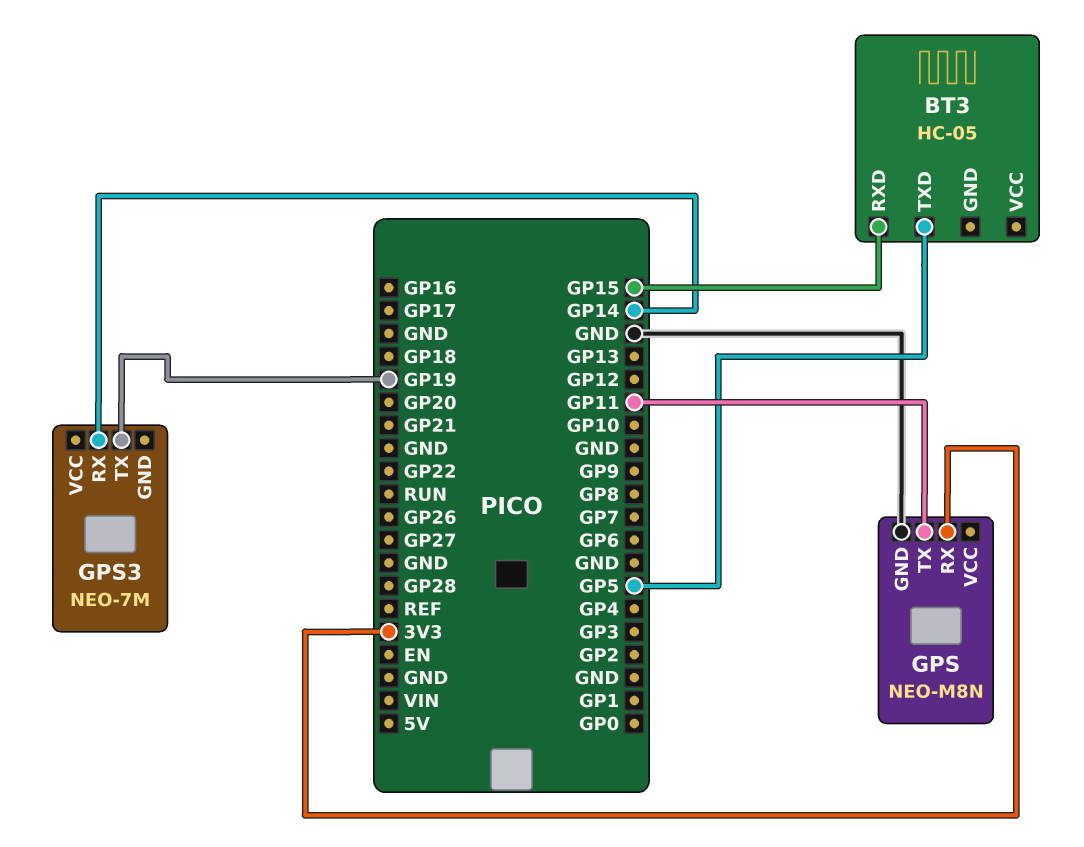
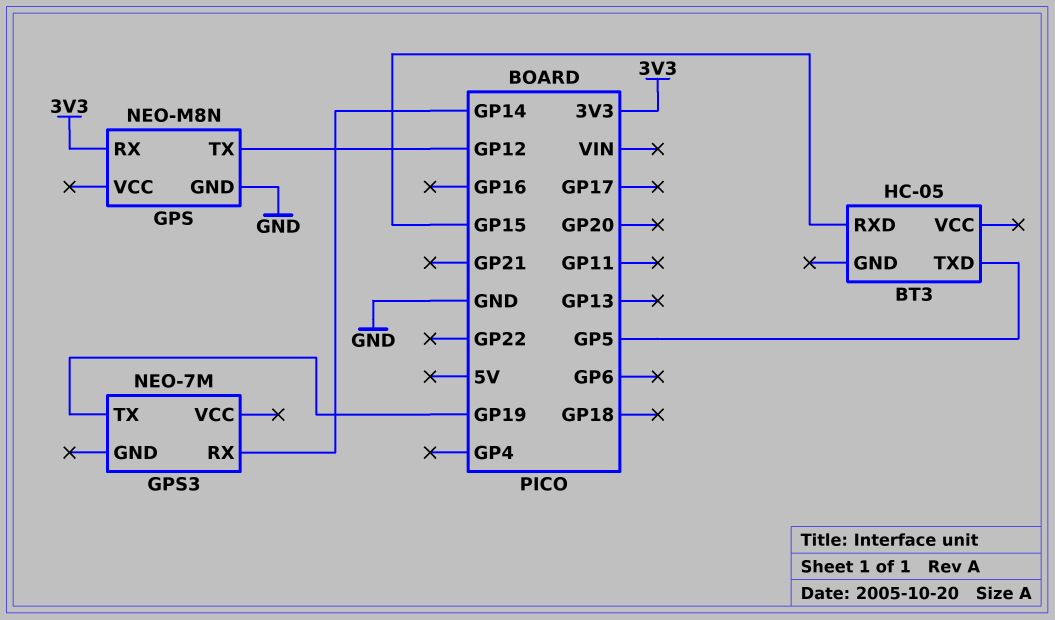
GPS pin TX: GP11 -> GP12

